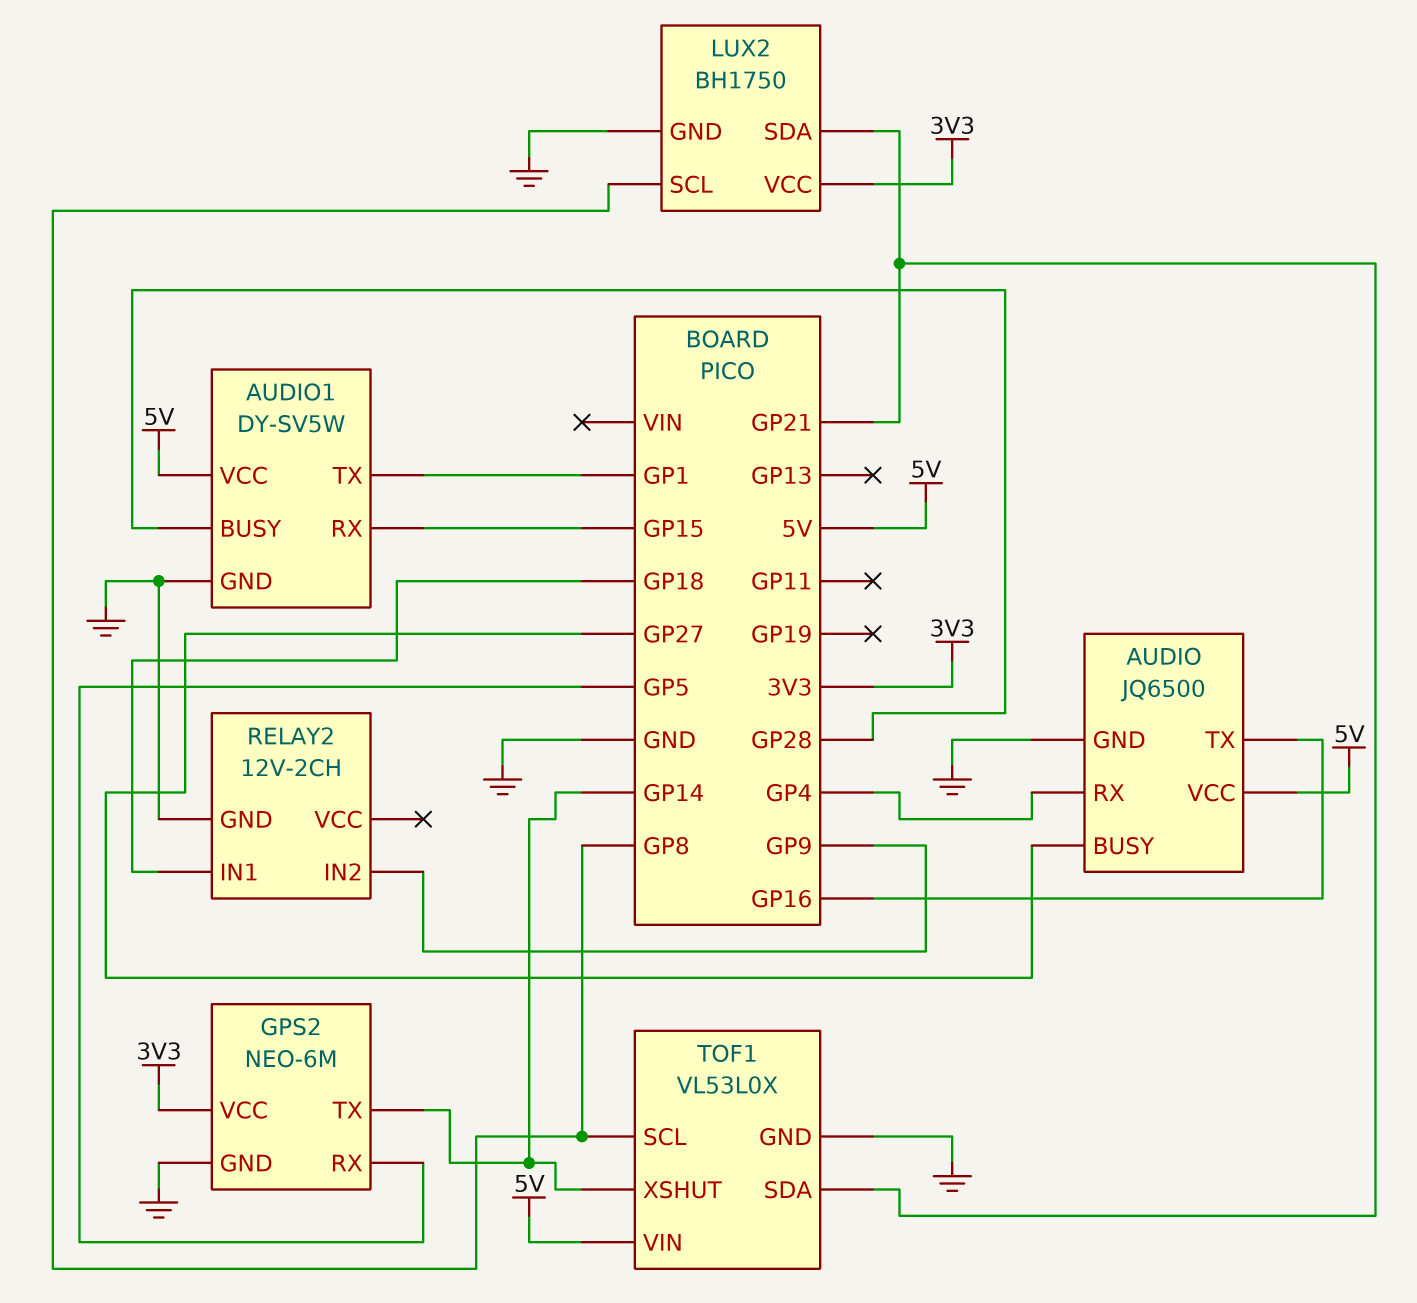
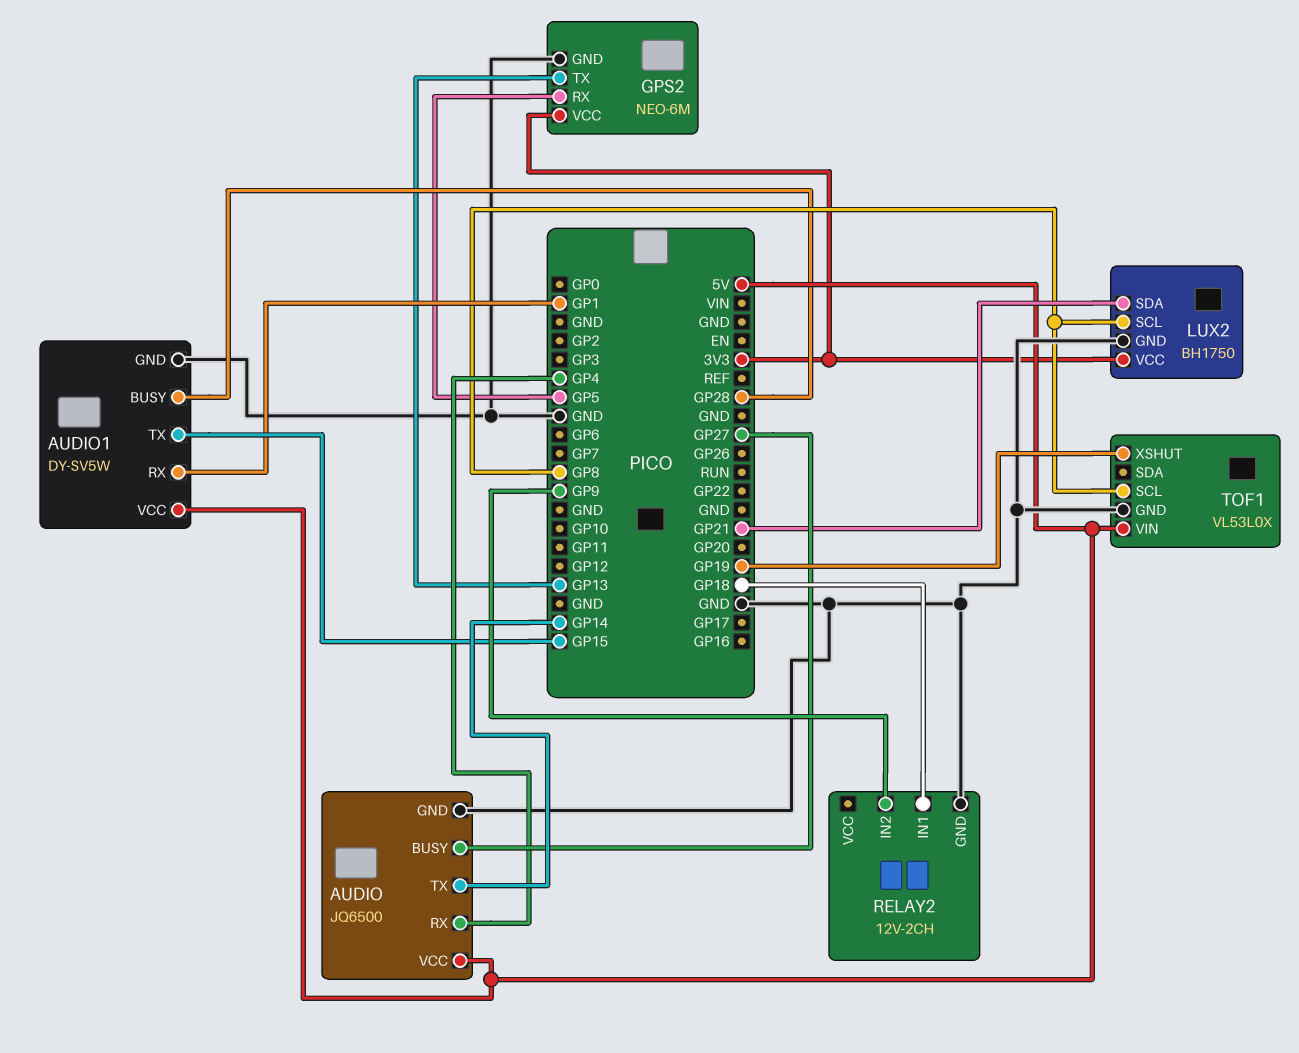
AUDIO pin TX: GP16 -> GP14
AUDIO1 pin RX: GP15 -> GP1
AUDIO1 pin TX: GP1 -> GP15
GPS2 pin TX: GP14 -> GP13
TOF1 pin SDA: GP21 -> none
TOF1 pin XSHUT: GP14 -> GP19

